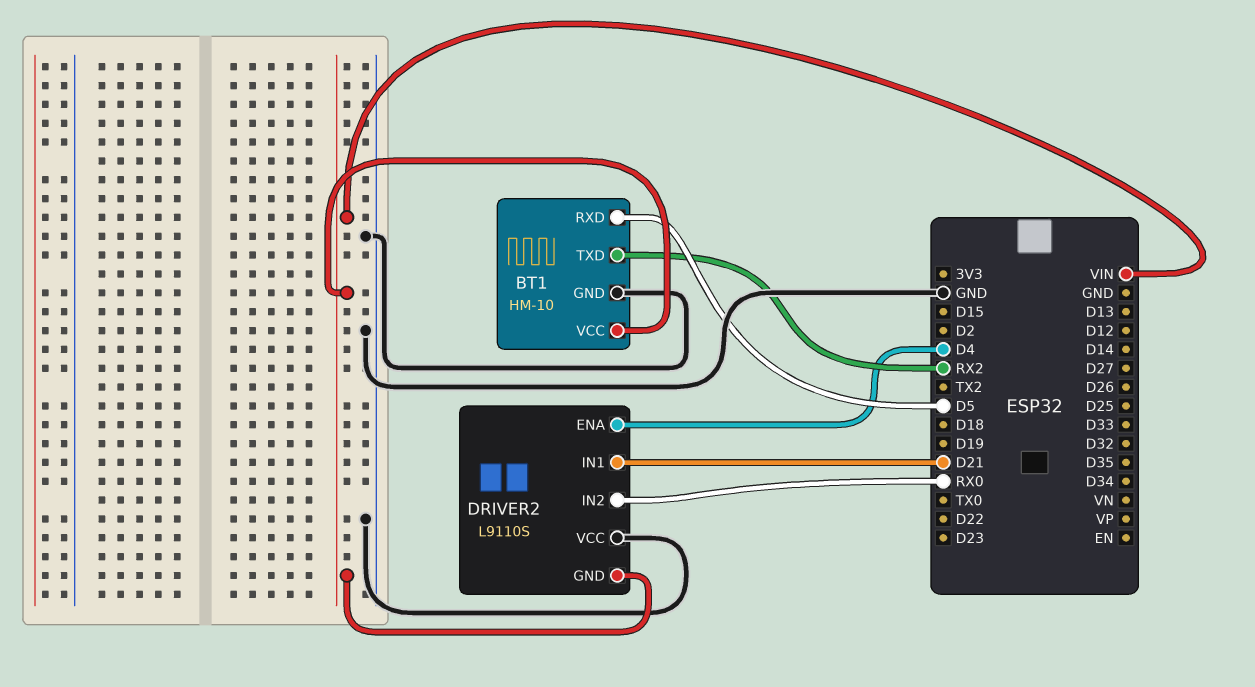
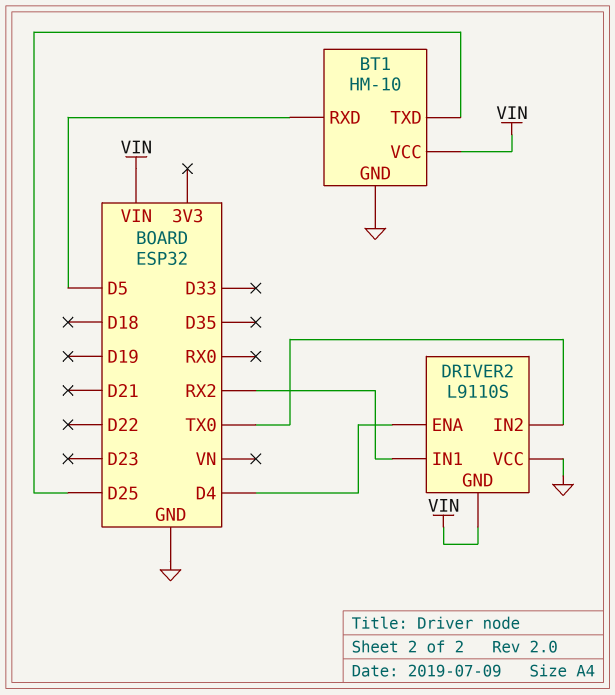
BT1 pin TXD: RX2 -> D25
DRIVER2 pin IN1: D21 -> RX2
DRIVER2 pin IN2: RX0 -> TX0

